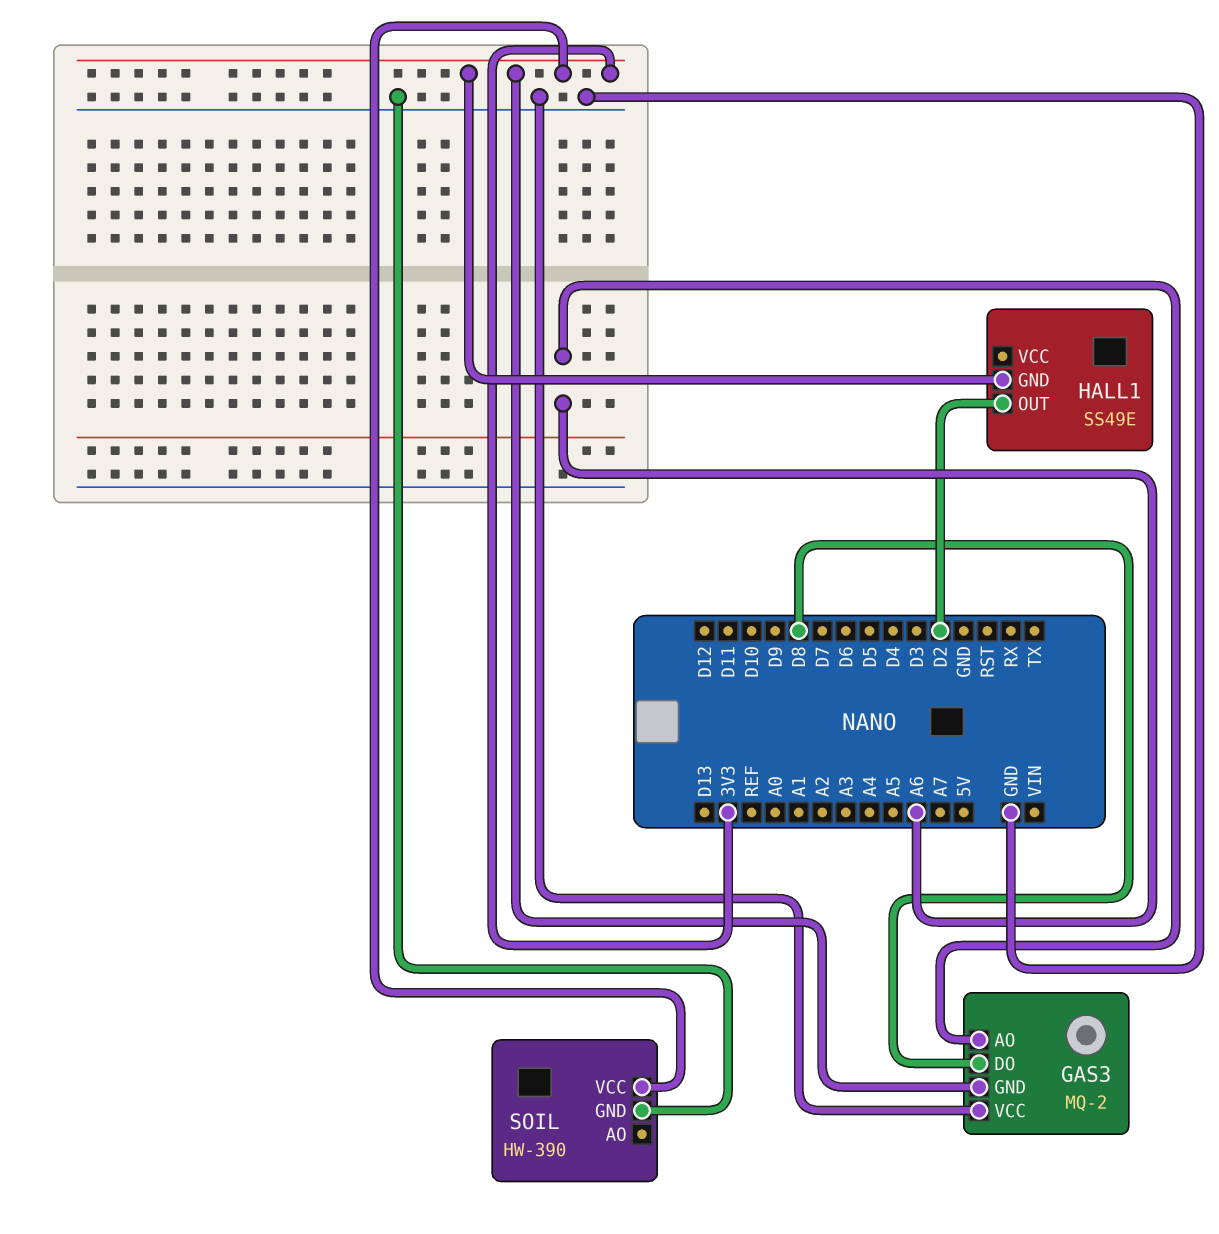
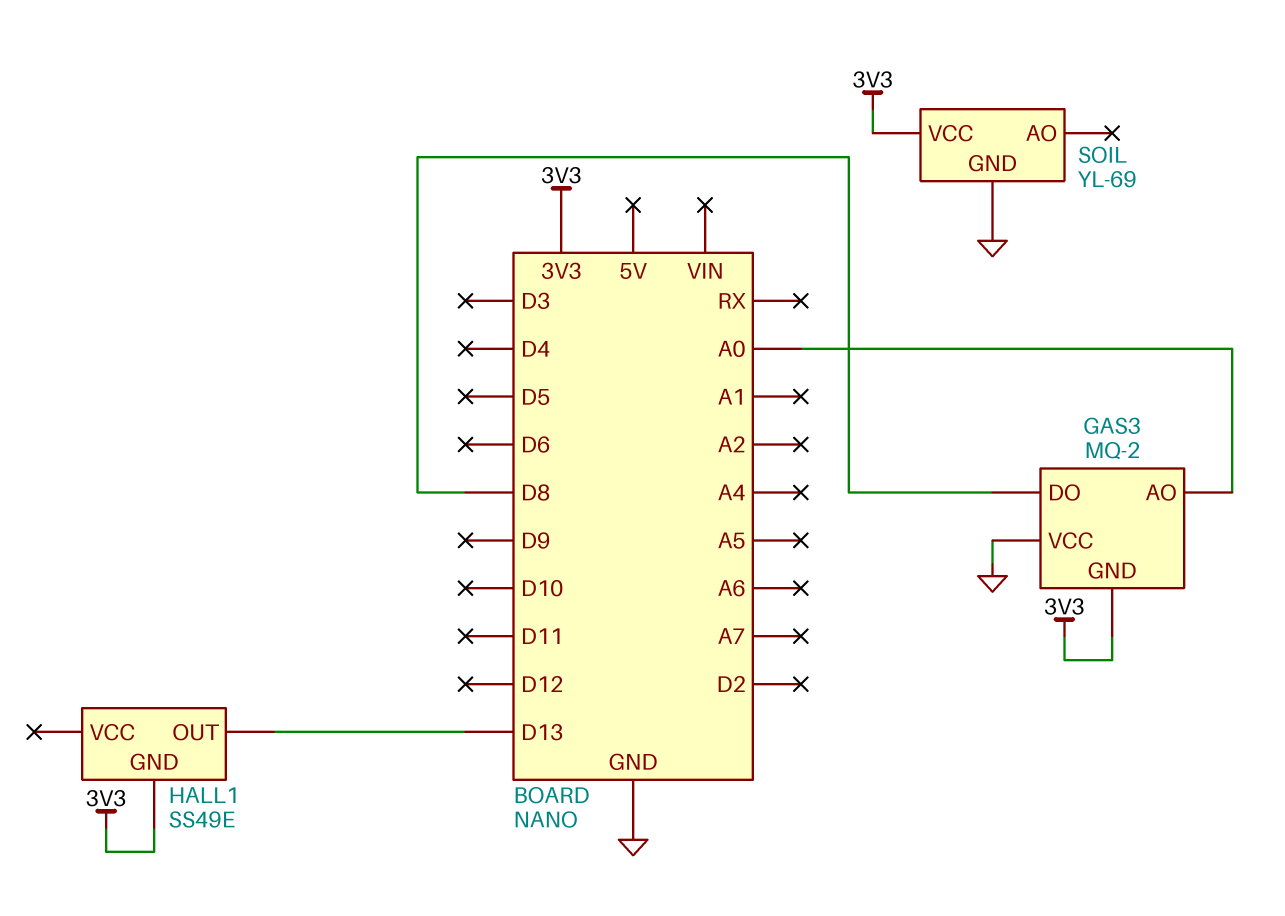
GAS3 pin AO: A6 -> A0
HALL1 pin OUT: D2 -> D13
SOIL: HW-390 -> YL-69

